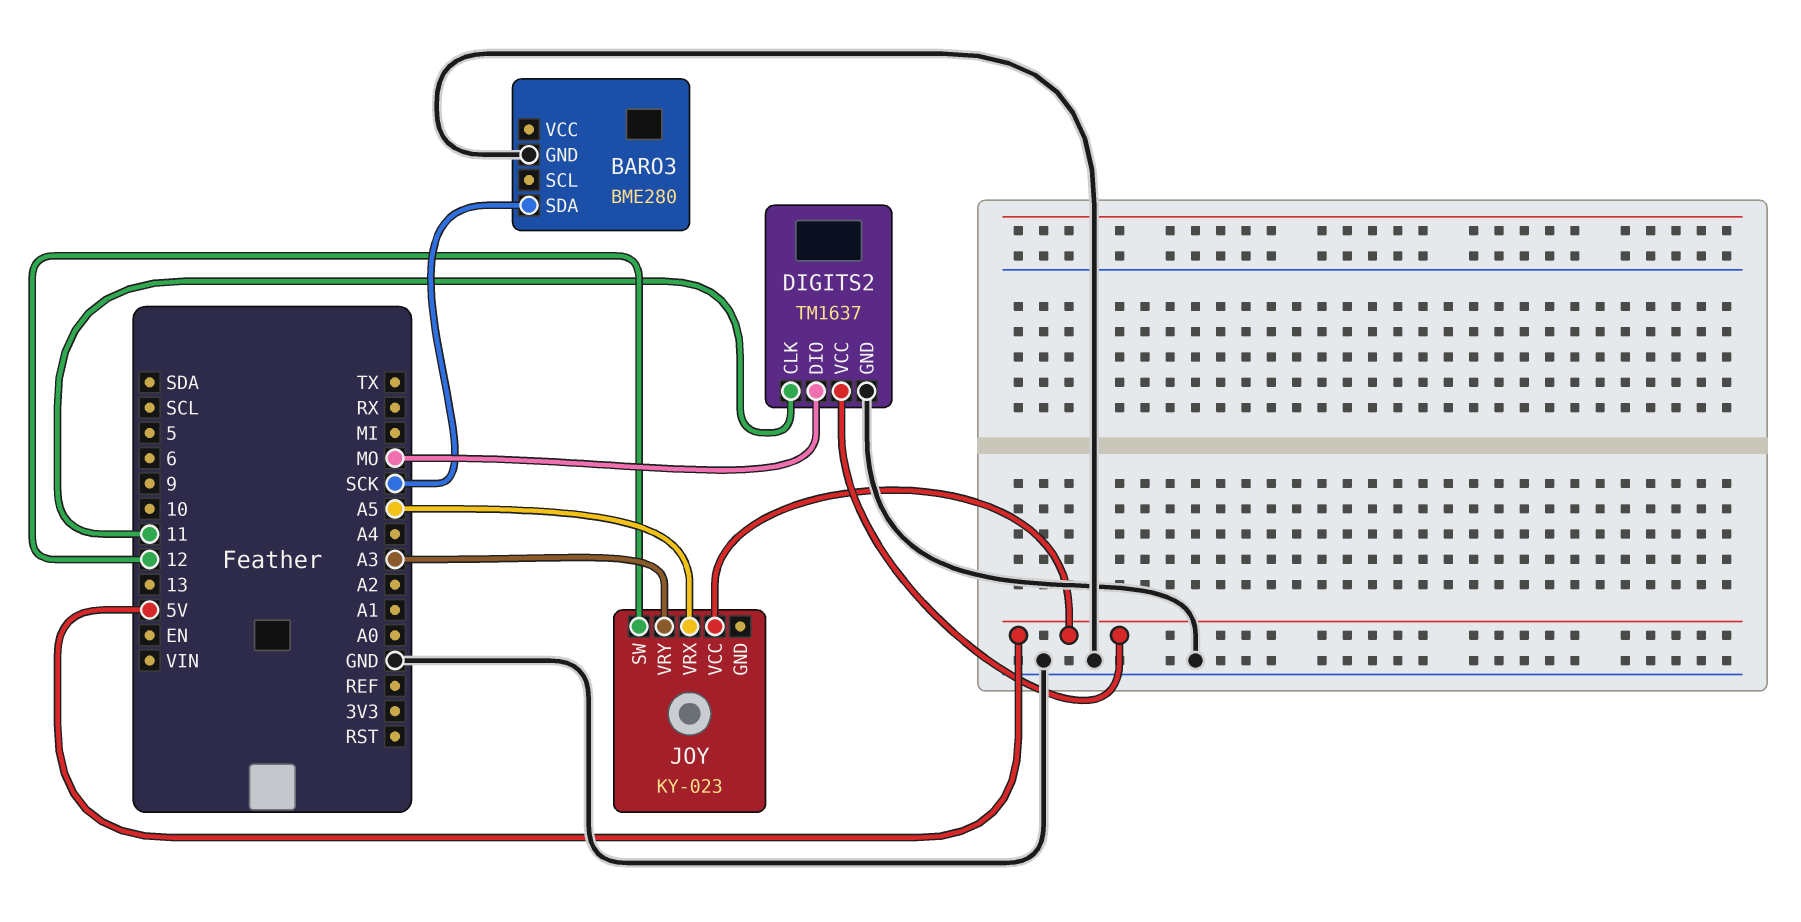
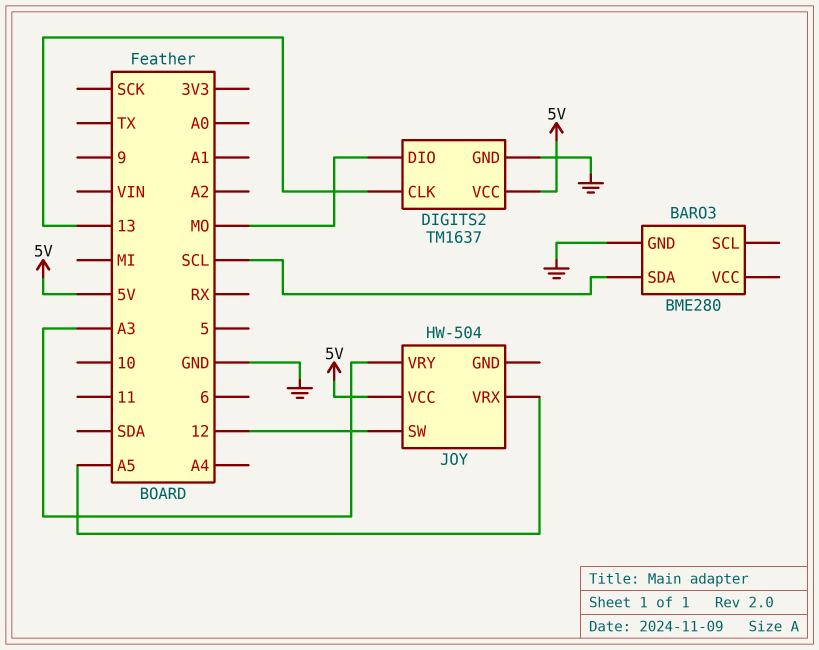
BARO3 pin SDA: SCK -> SCL
DIGITS2 pin CLK: 11 -> 13
JOY: KY-023 -> HW-504

